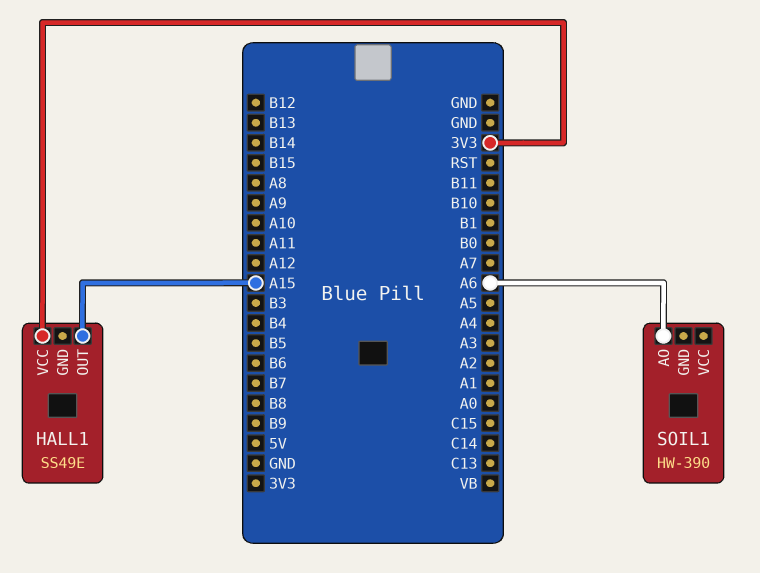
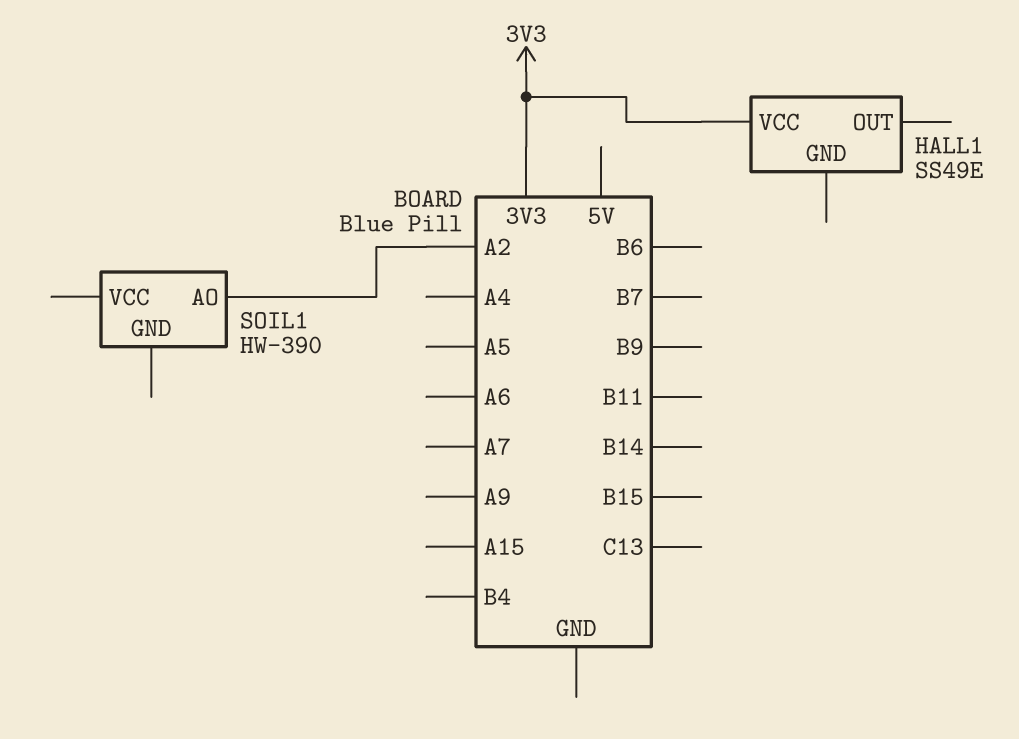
HALL1 pin OUT: A15 -> none
SOIL1 pin AO: A6 -> A2

